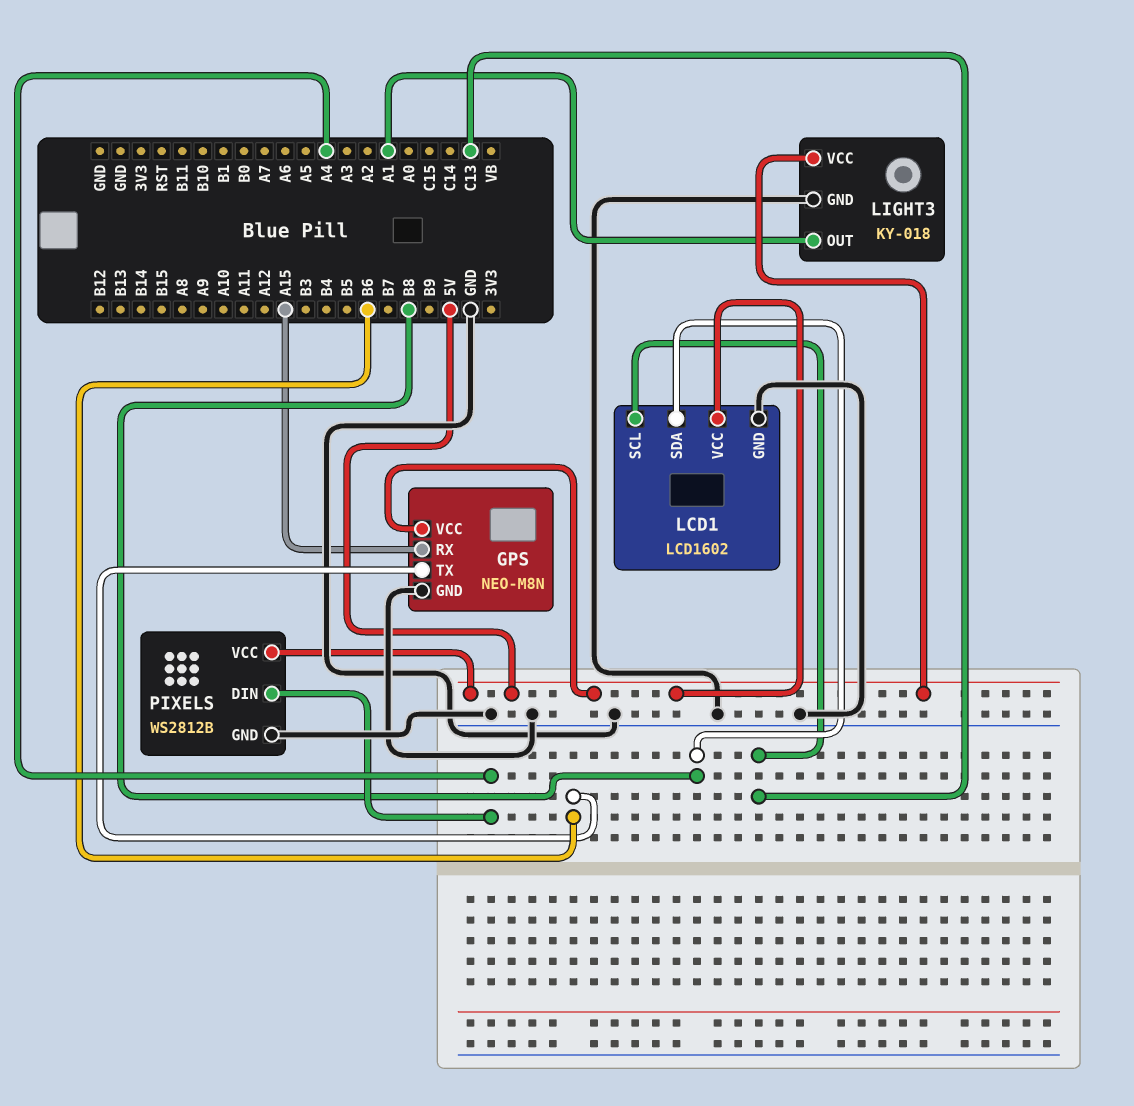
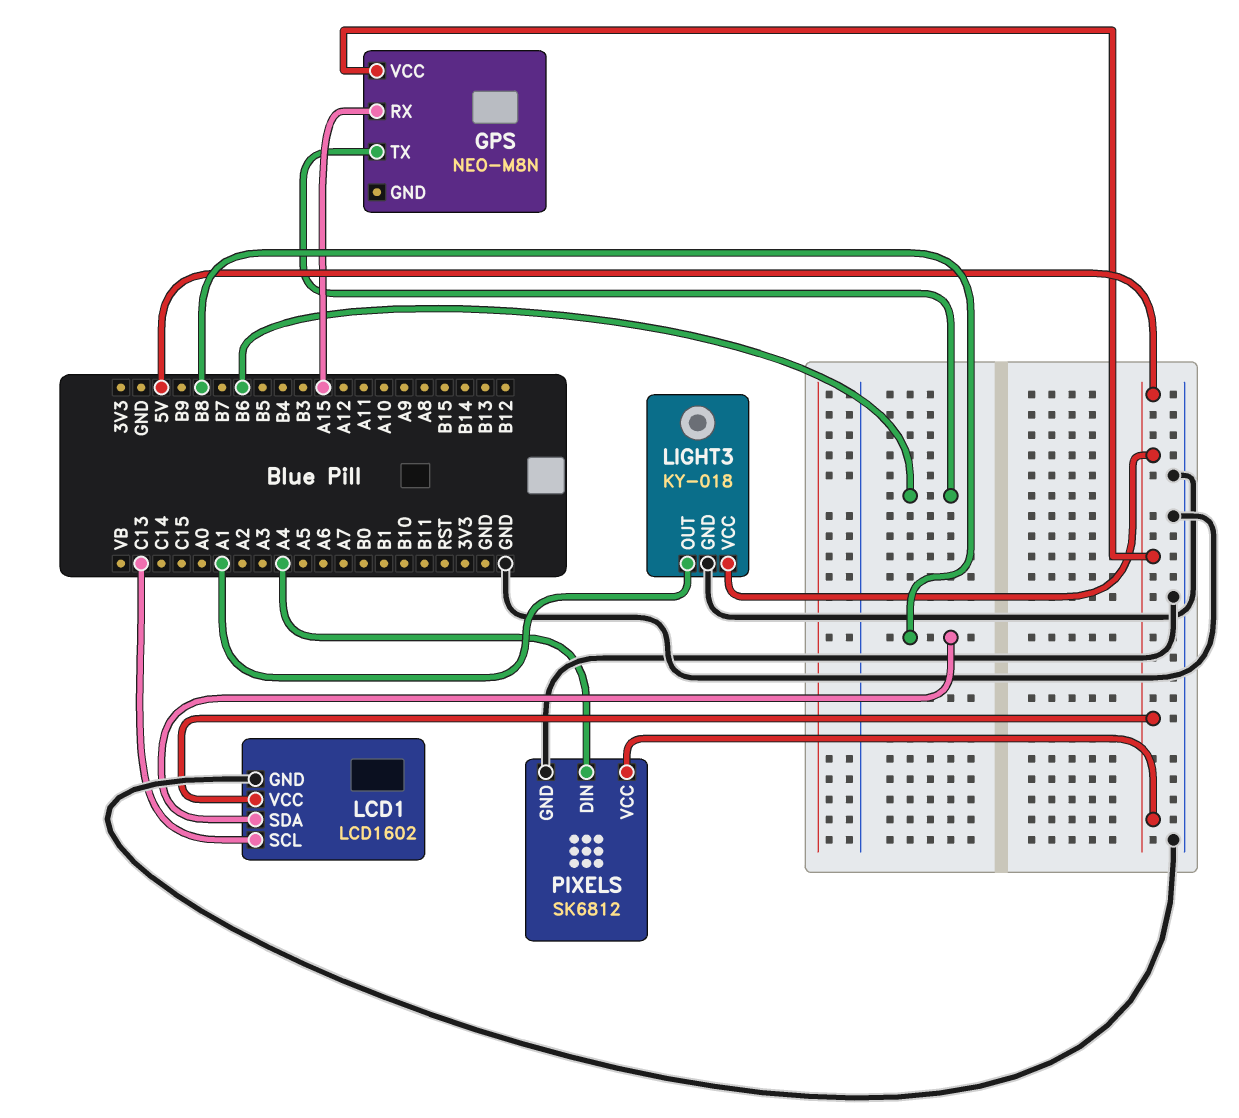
GPS pin GND: GND -> none
PIXELS: WS2812B -> SK6812

